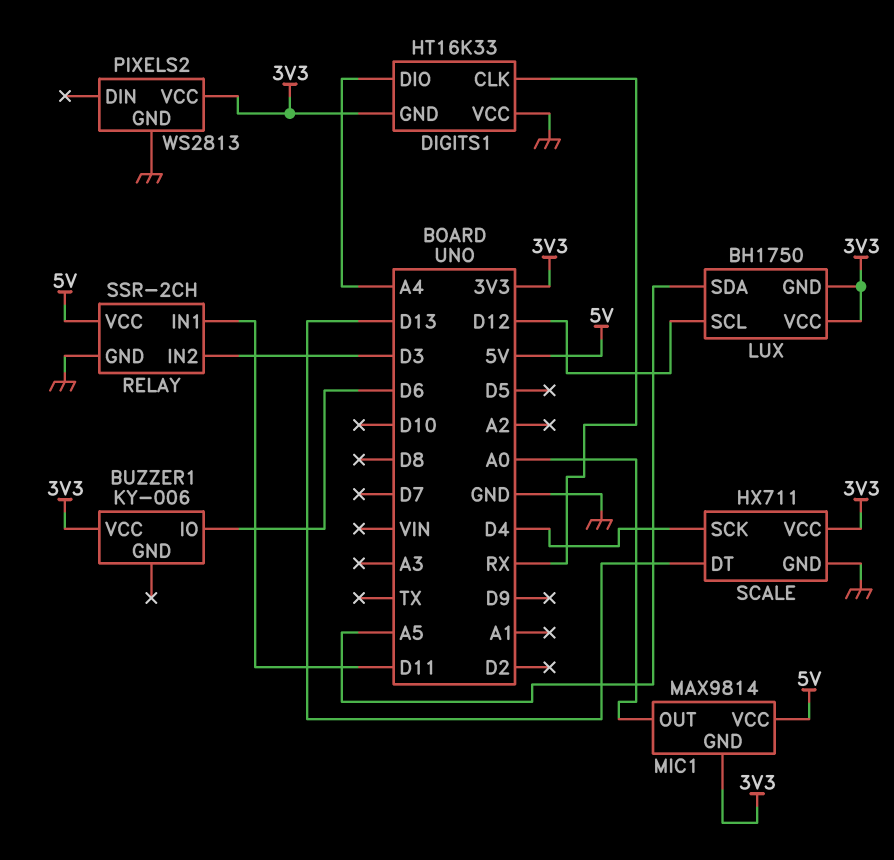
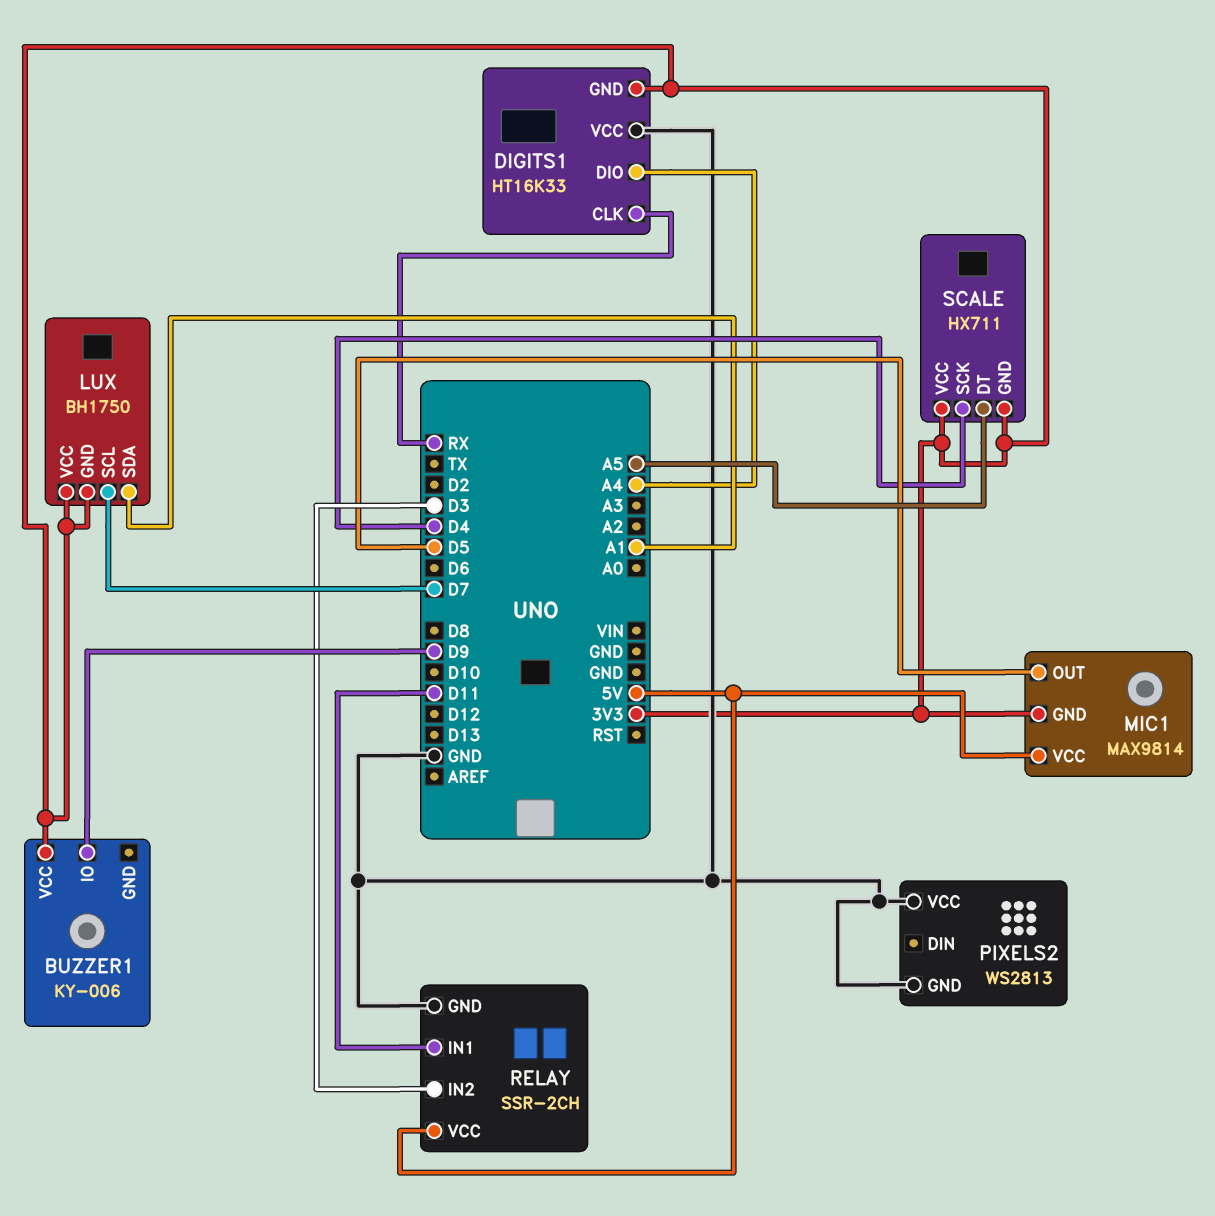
BUZZER1 pin IO: D6 -> D9
LUX pin SCL: D12 -> D7
LUX pin SDA: A5 -> A1
MIC1 pin OUT: A0 -> D5
PIXELS2 pin VCC: 3V3 -> GND
SCALE pin DT: D13 -> A5
SCALE pin GND: GND -> 3V3

